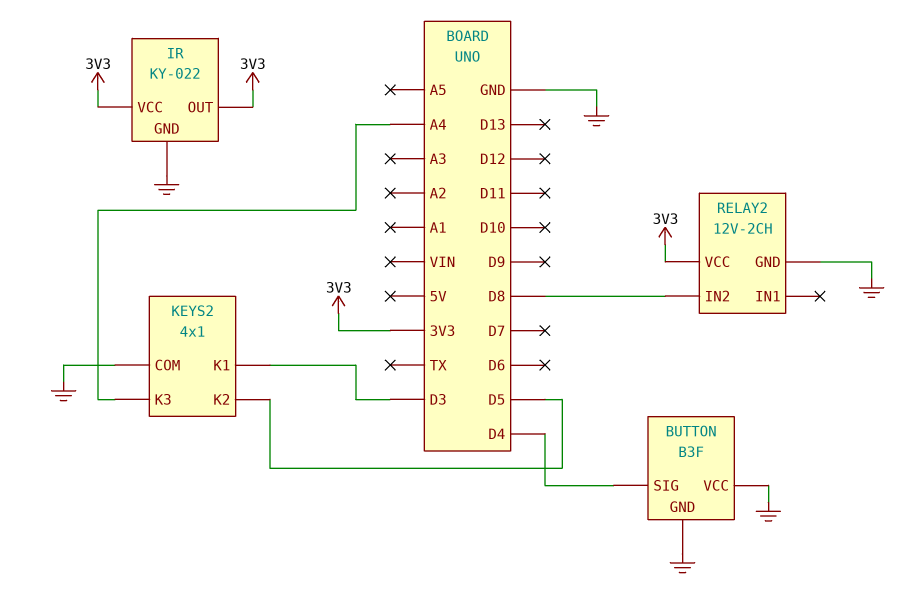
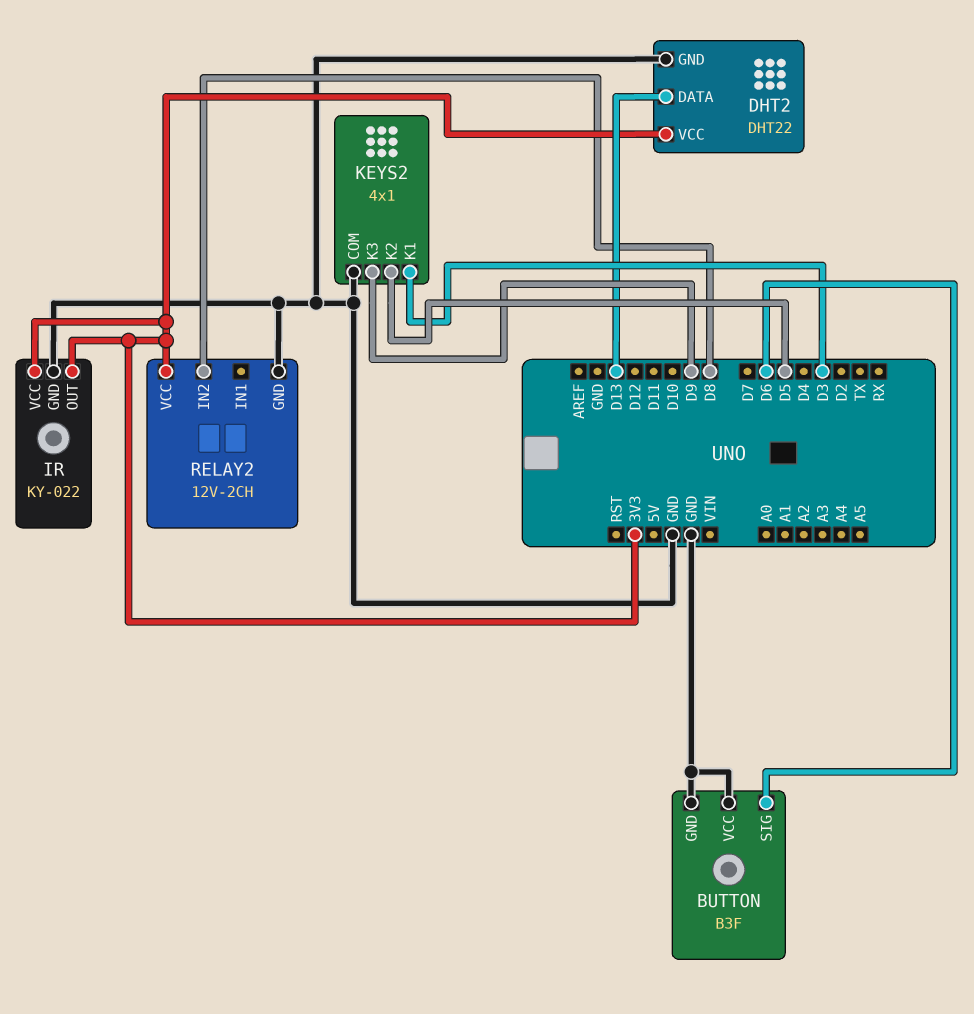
BUTTON pin SIG: D4 -> D6
DHT2: none -> DHT22
DHT2 pin DATA: none -> D13
DHT2 pin GND: none -> GND
DHT2 pin VCC: none -> 3V3
KEYS2 pin K3: A4 -> D9

